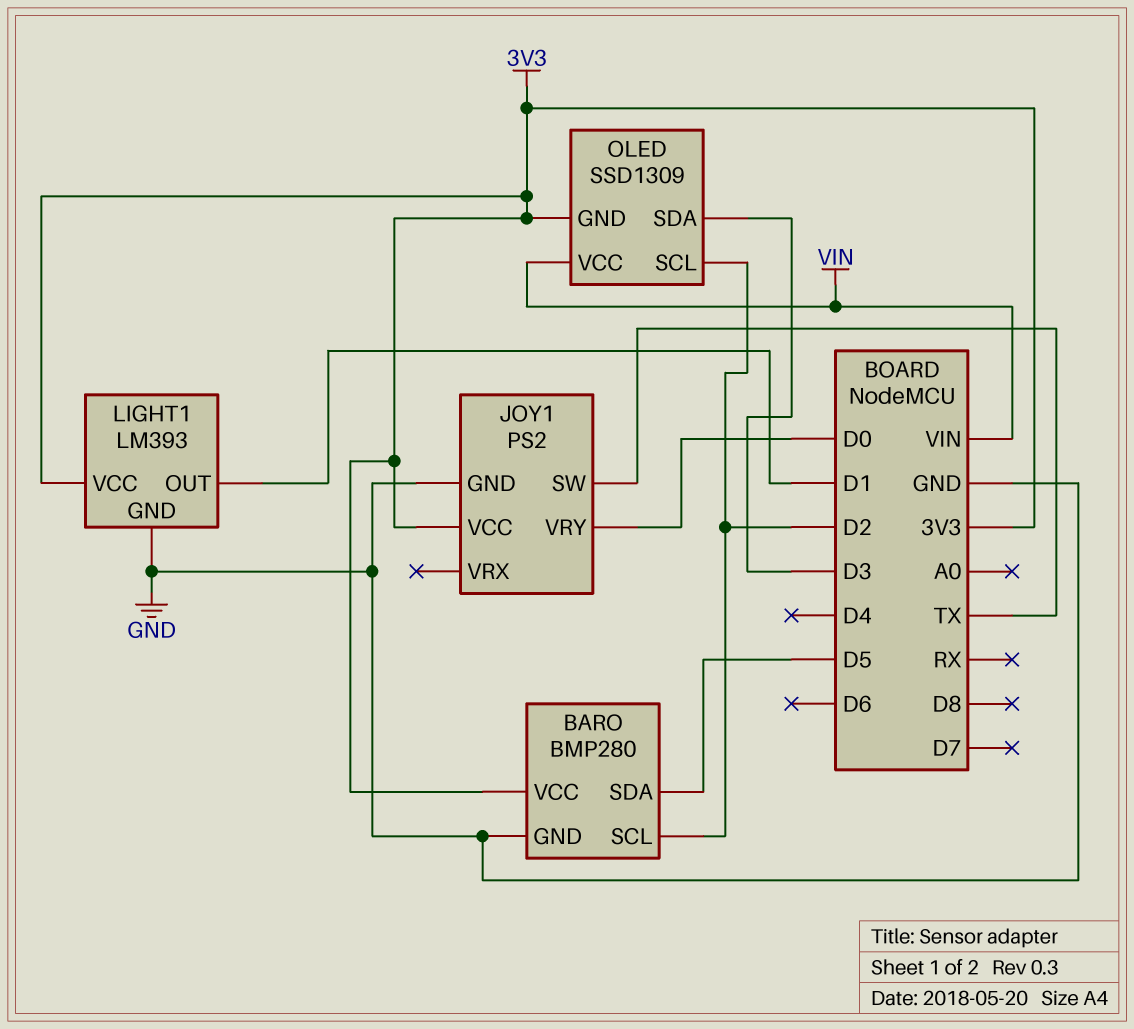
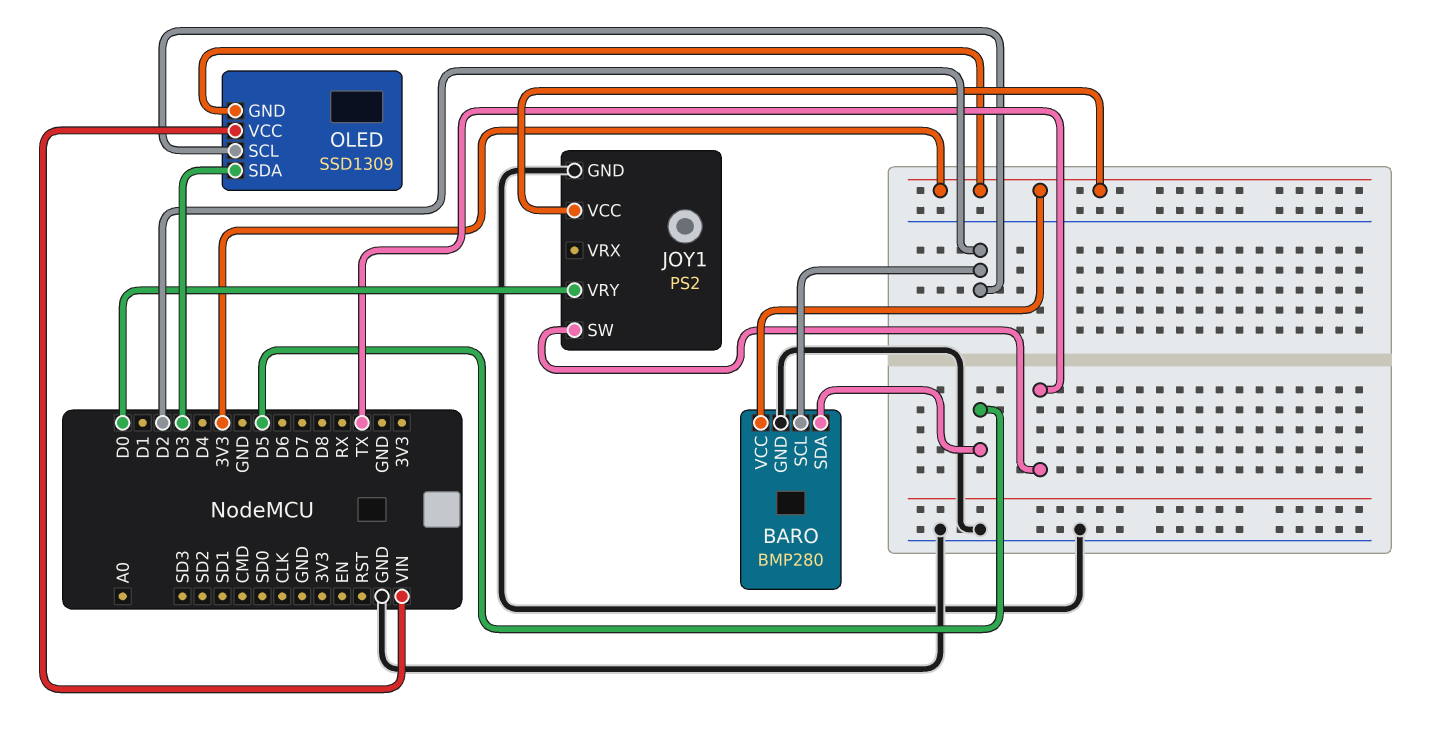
LIGHT1: LM393 -> none
LIGHT1 pin GND: GND -> none
LIGHT1 pin OUT: D1 -> none
LIGHT1 pin VCC: 3V3 -> none

